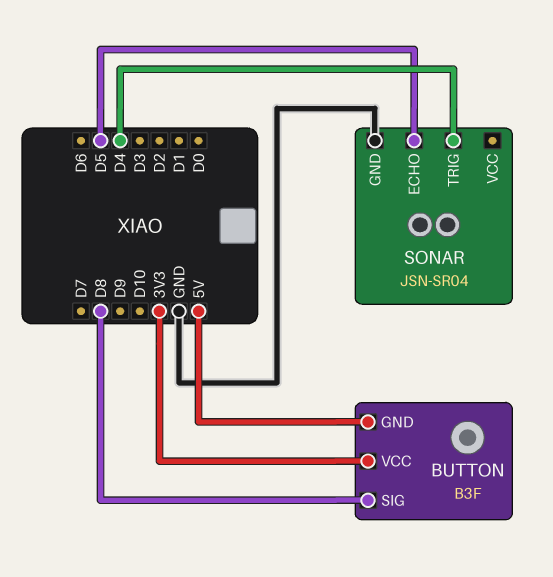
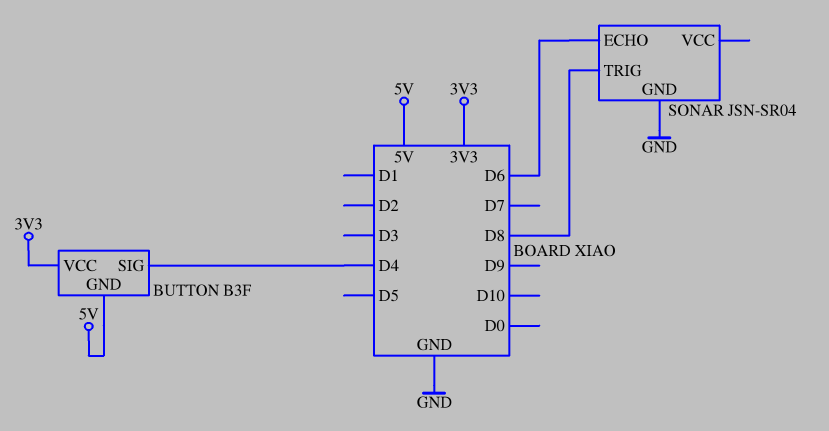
BUTTON pin SIG: D8 -> D4
SONAR pin ECHO: D5 -> D6
SONAR pin TRIG: D4 -> D8

